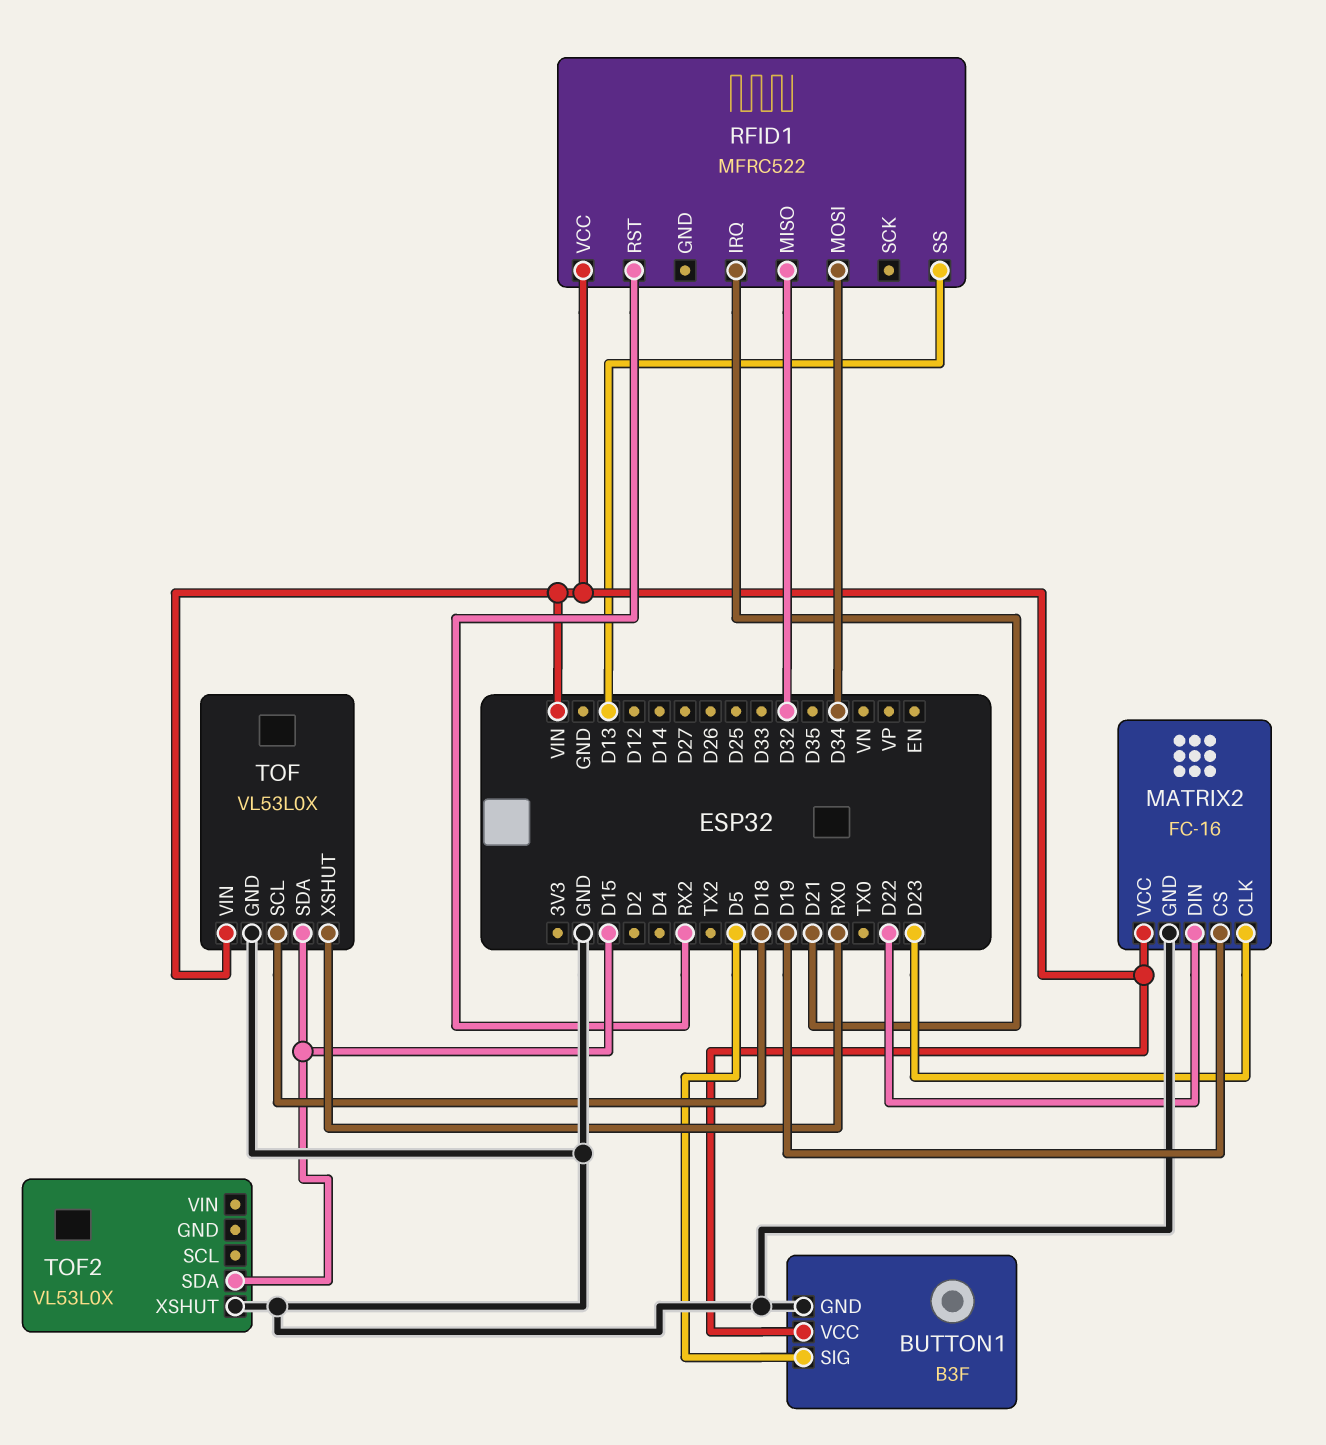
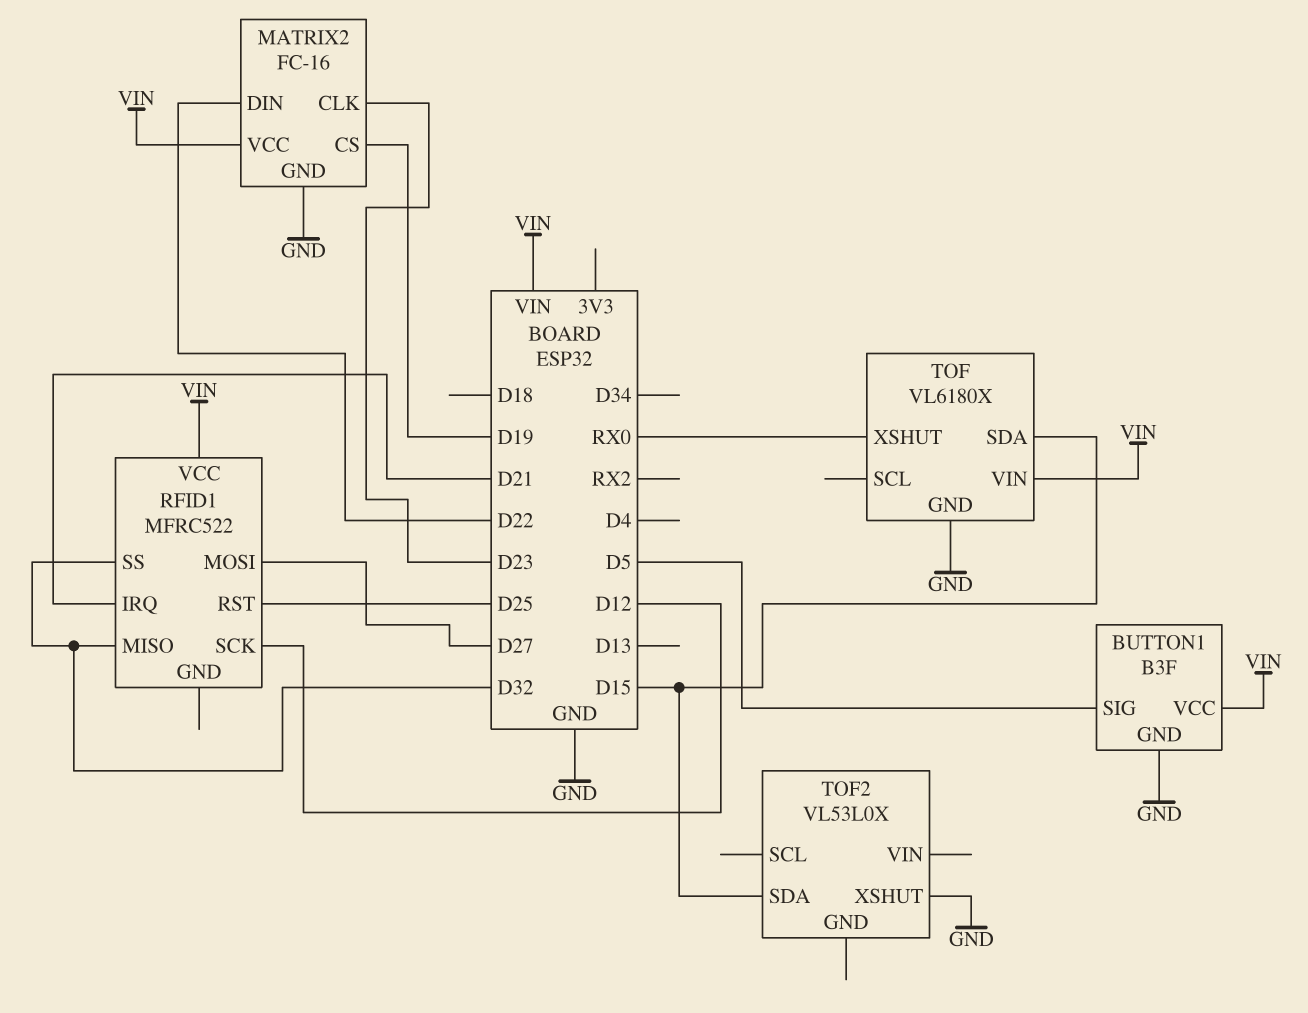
RFID1 pin MOSI: D34 -> D27
RFID1 pin RST: RX2 -> D25
RFID1 pin SCK: none -> D12
RFID1 pin SS: D13 -> D32
TOF: VL53L0X -> VL6180X
TOF pin SCL: D18 -> none

